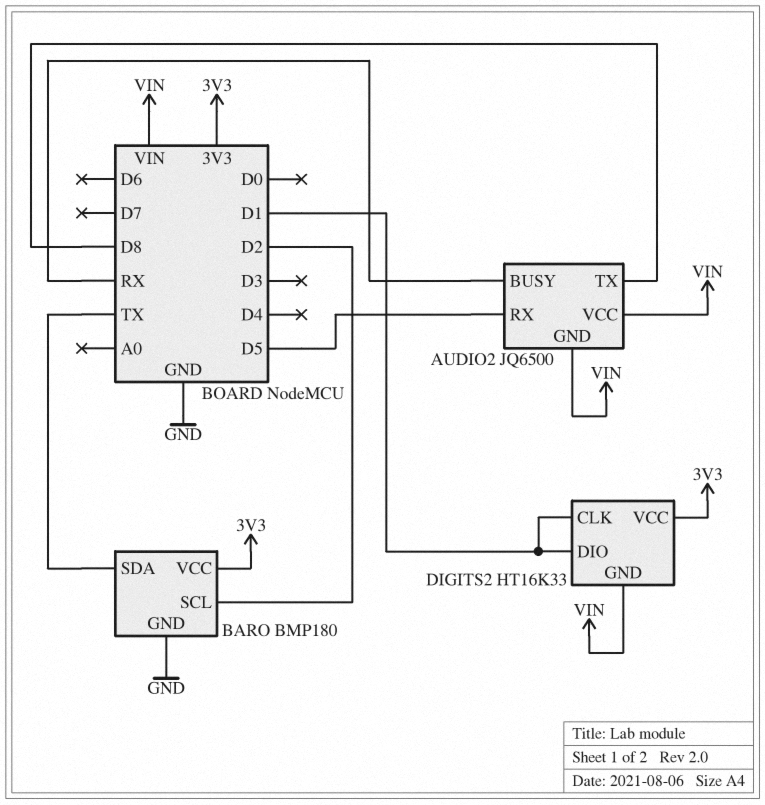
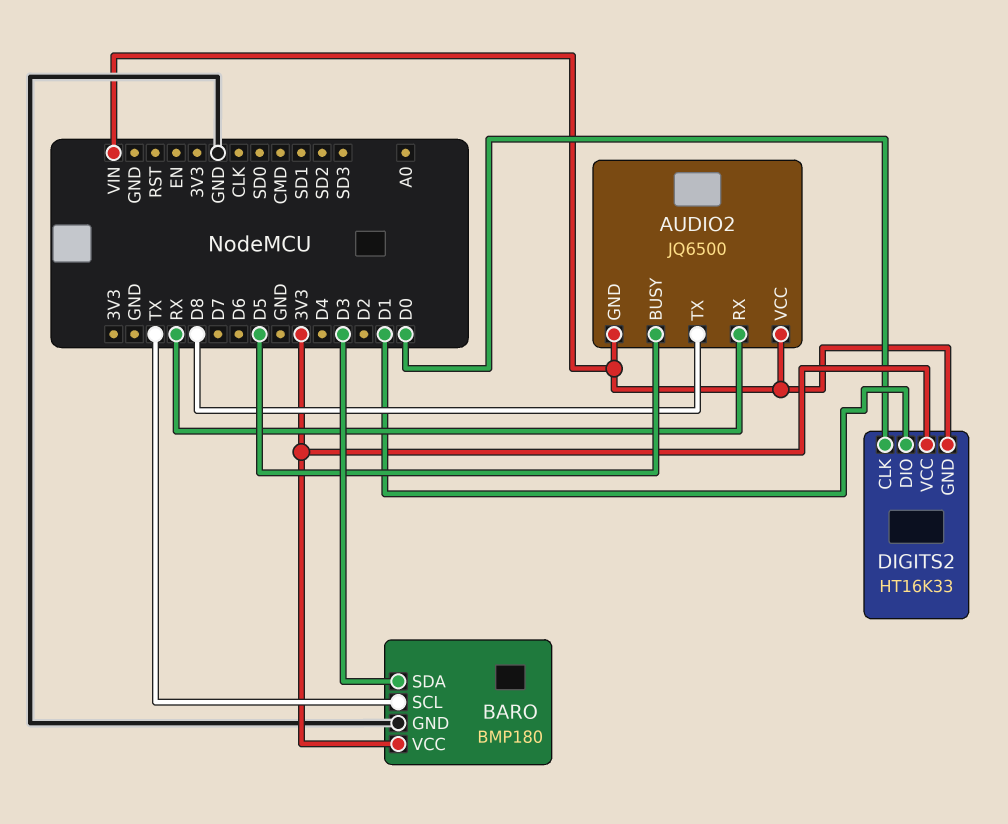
AUDIO2 pin BUSY: RX -> D5
AUDIO2 pin RX: D5 -> RX
BARO pin SCL: D2 -> TX
BARO pin SDA: TX -> D3
DIGITS2 pin CLK: D1 -> D0

